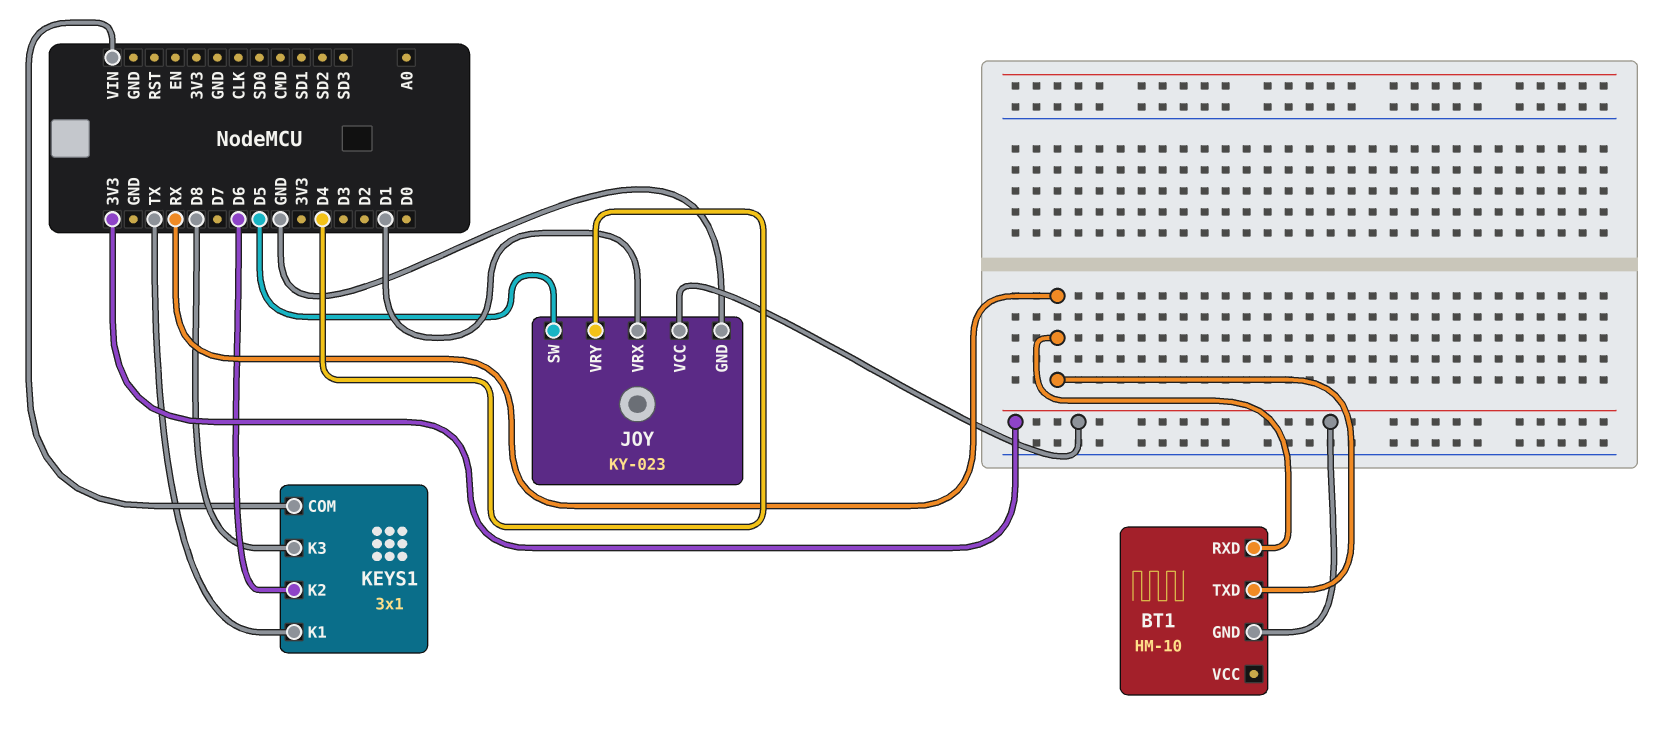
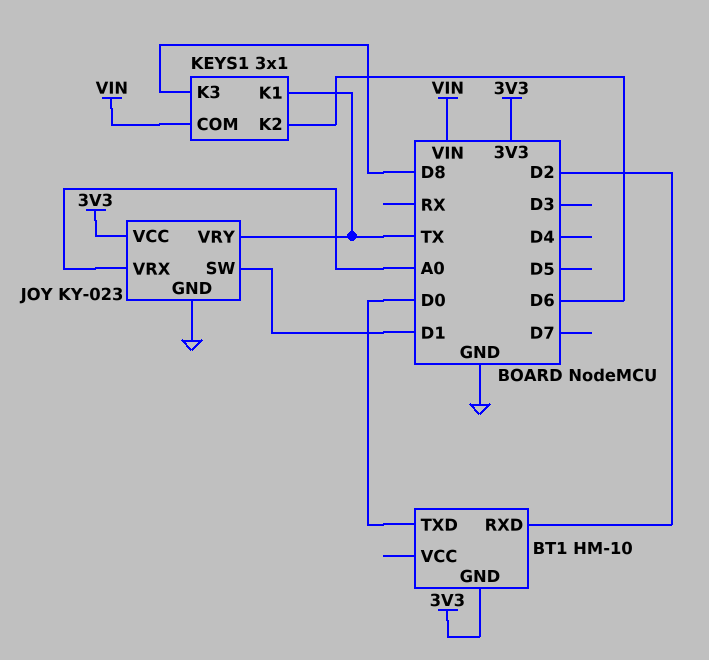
BT1 pin RXD: RX -> D2
BT1 pin TXD: RX -> D0
JOY pin SW: D5 -> D1
JOY pin VRX: D1 -> A0
JOY pin VRY: D4 -> TX

